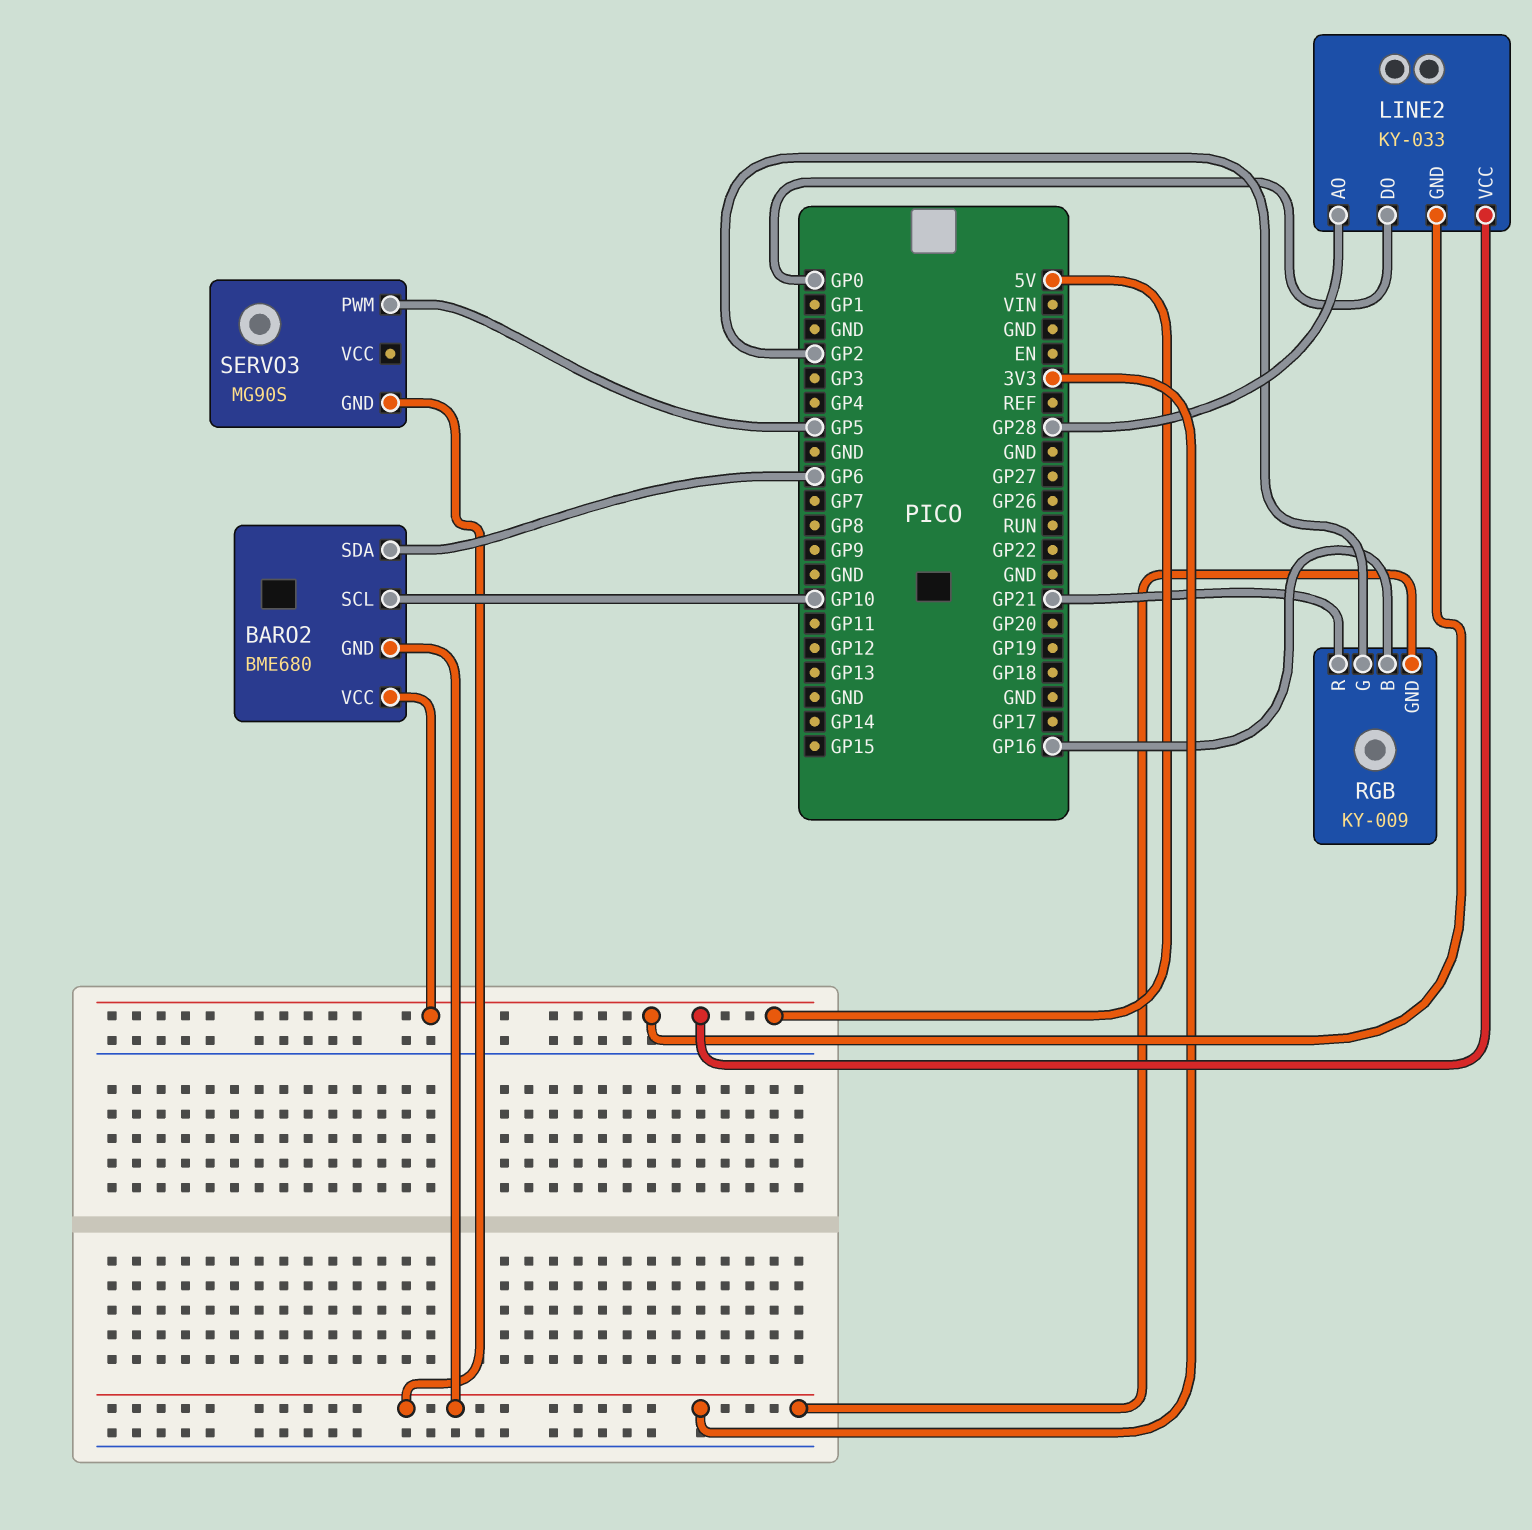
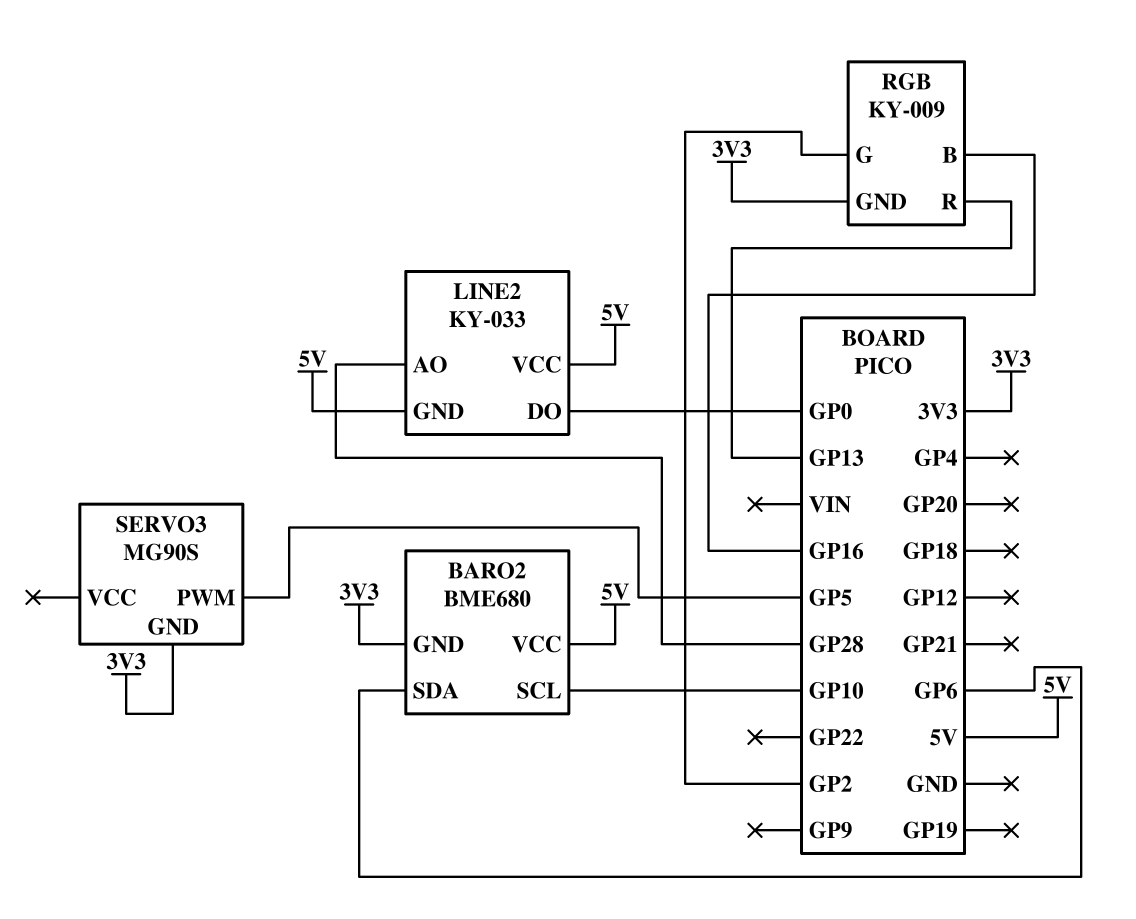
RGB pin R: GP21 -> GP13

